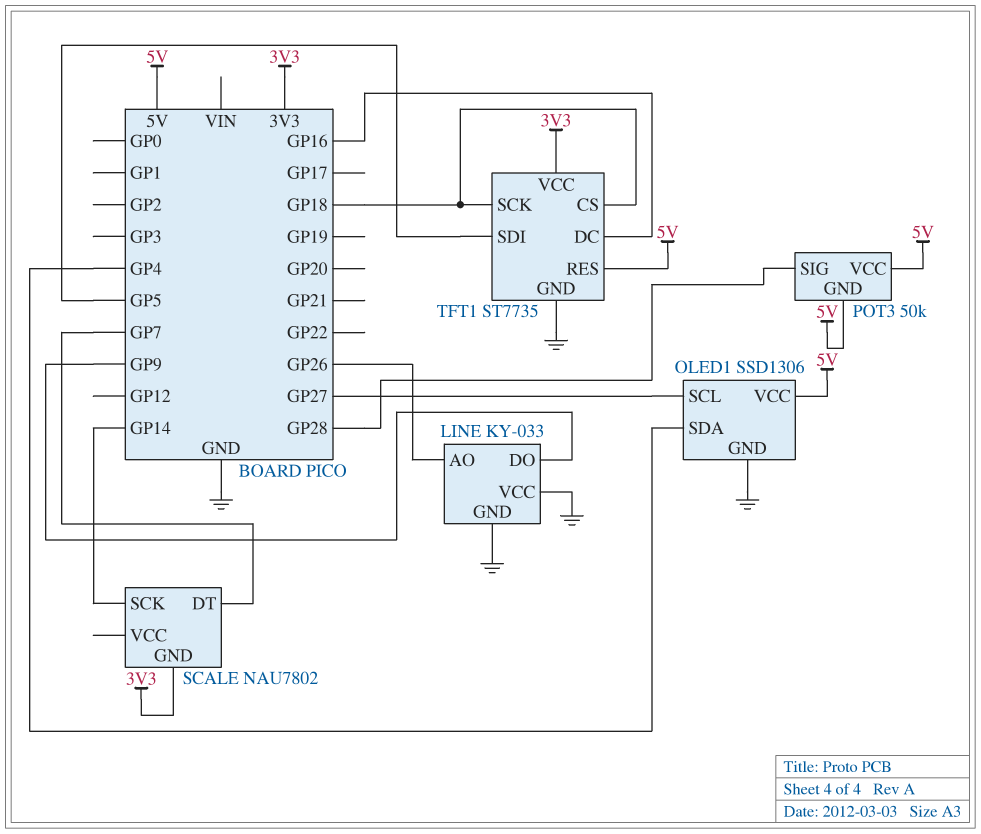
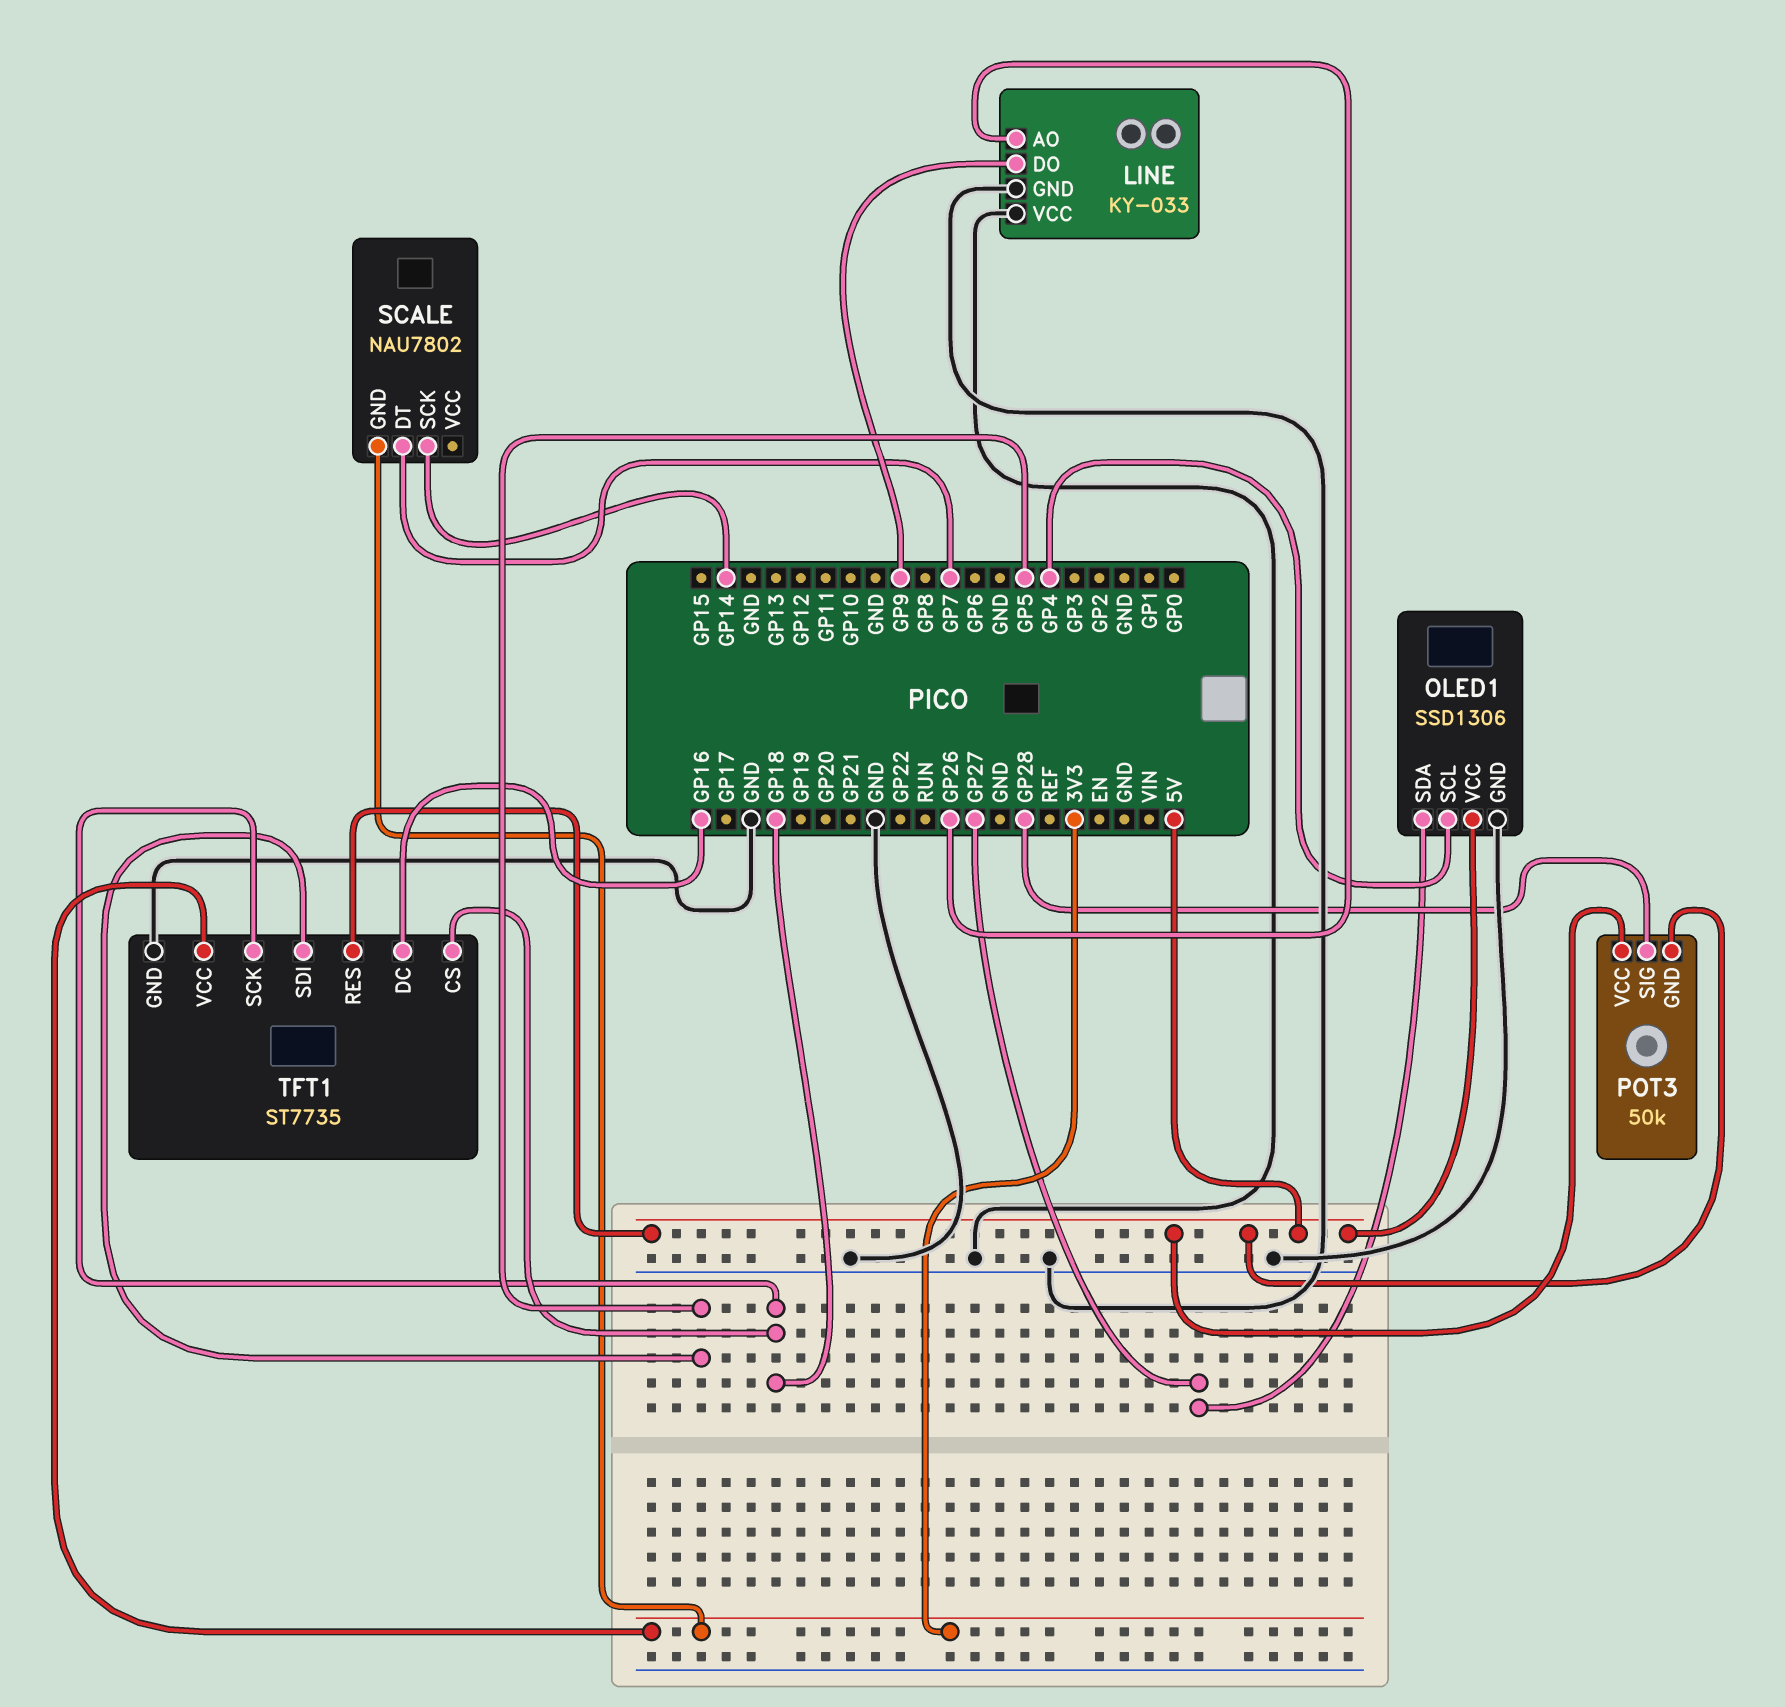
OLED1 pin SCL: GP27 -> GP4
OLED1 pin SDA: GP4 -> GP27

